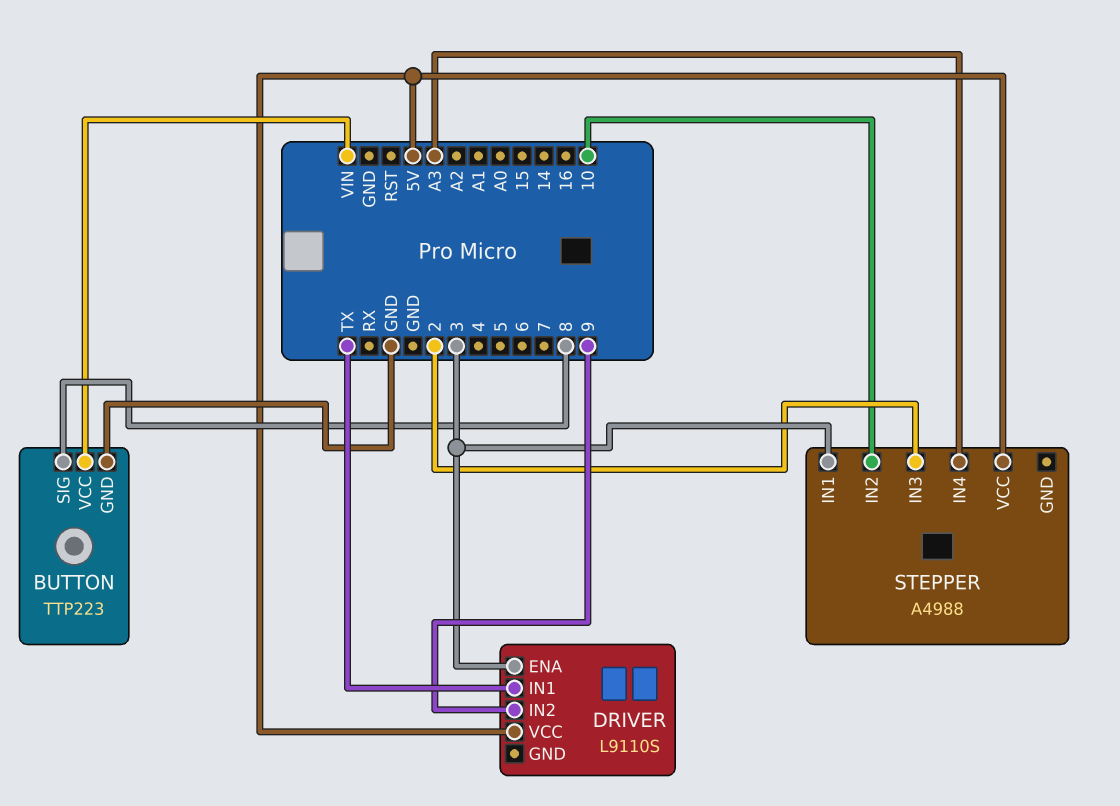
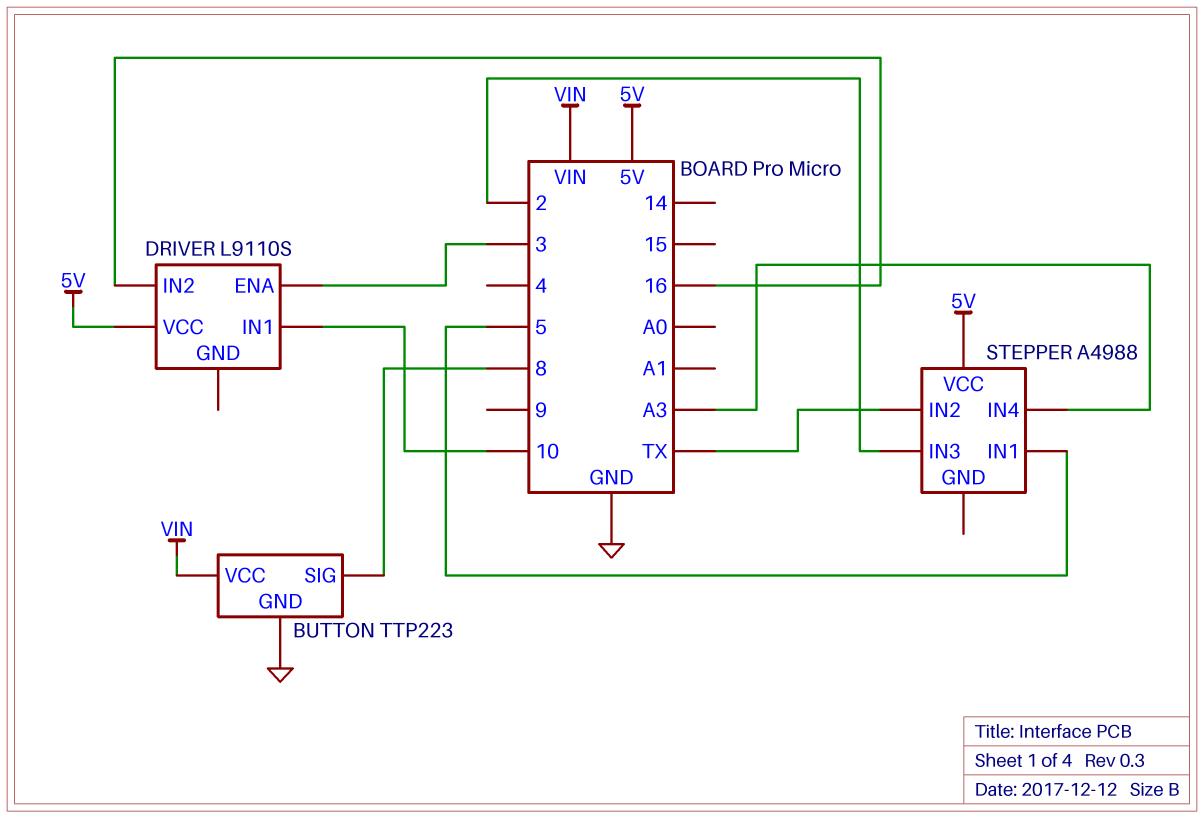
DRIVER pin IN1: TX -> 10
DRIVER pin IN2: 9 -> 16
STEPPER pin IN1: 3 -> 5
STEPPER pin IN2: 10 -> TX

